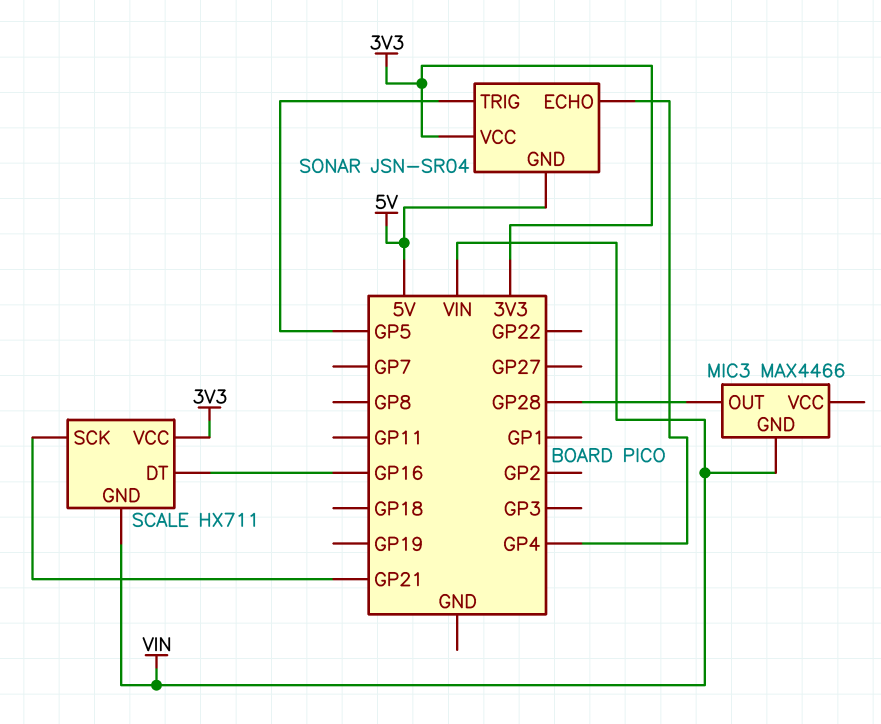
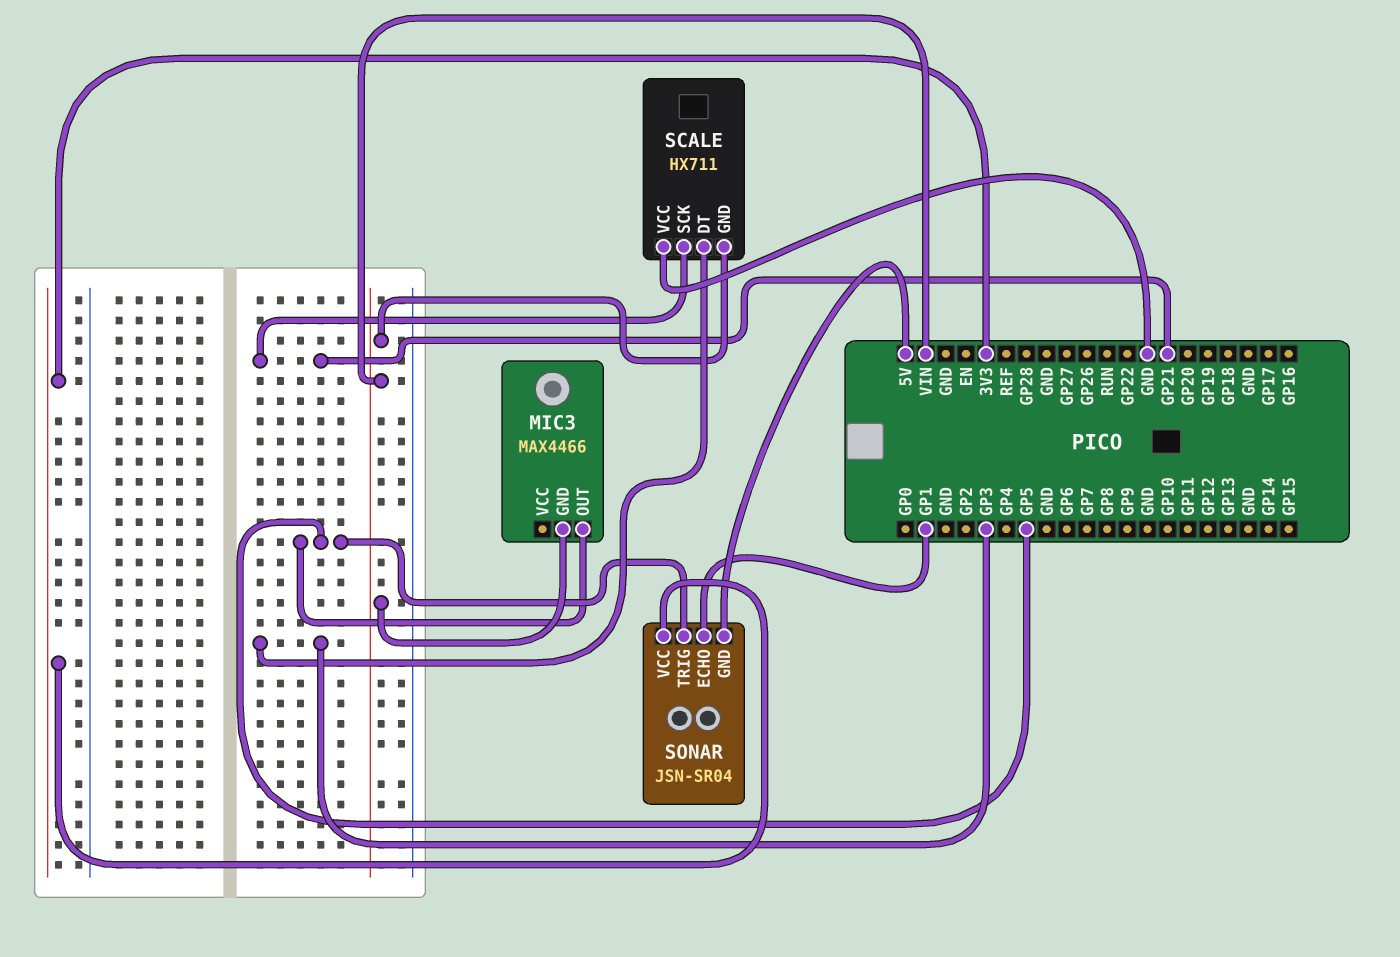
MIC3 pin OUT: GP28 -> GP5
SCALE pin DT: GP16 -> GP3
SCALE pin VCC: 3V3 -> GND
SONAR pin ECHO: GP4 -> GP1

